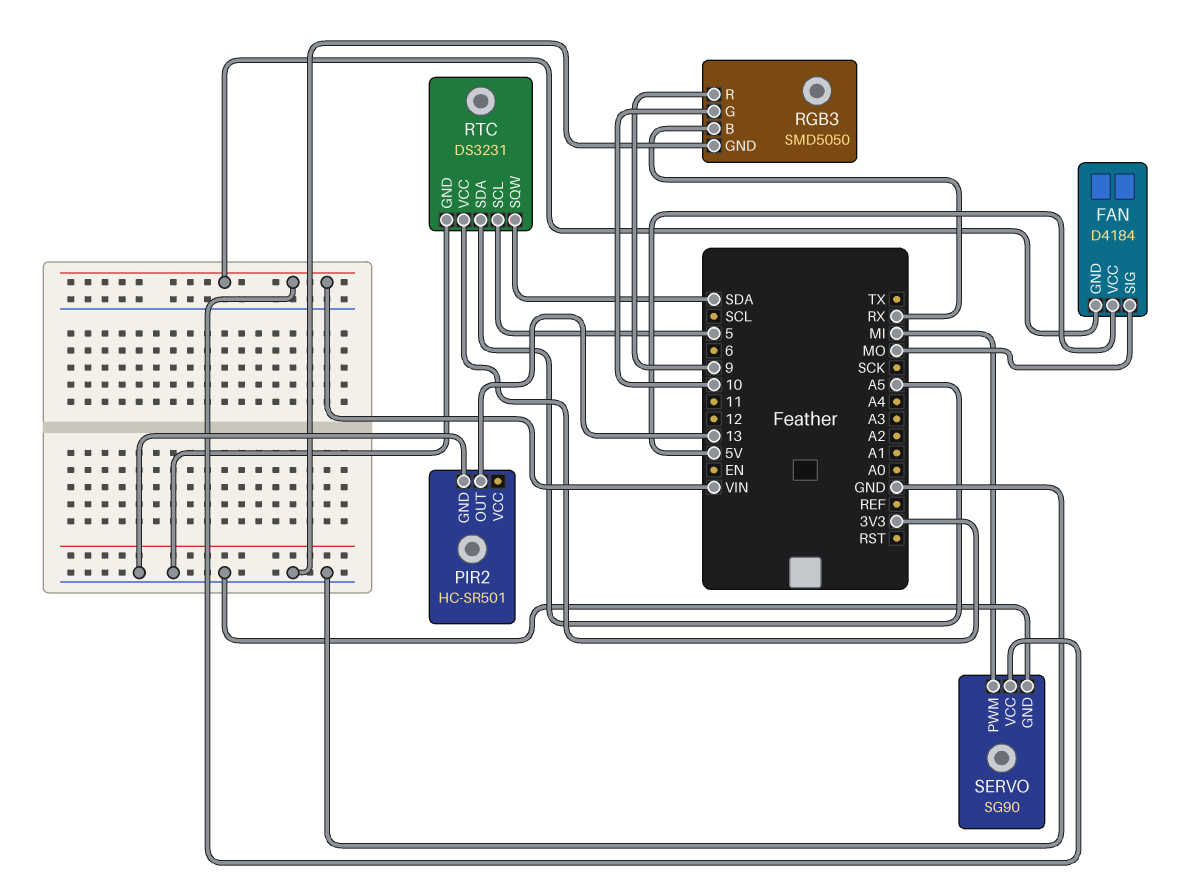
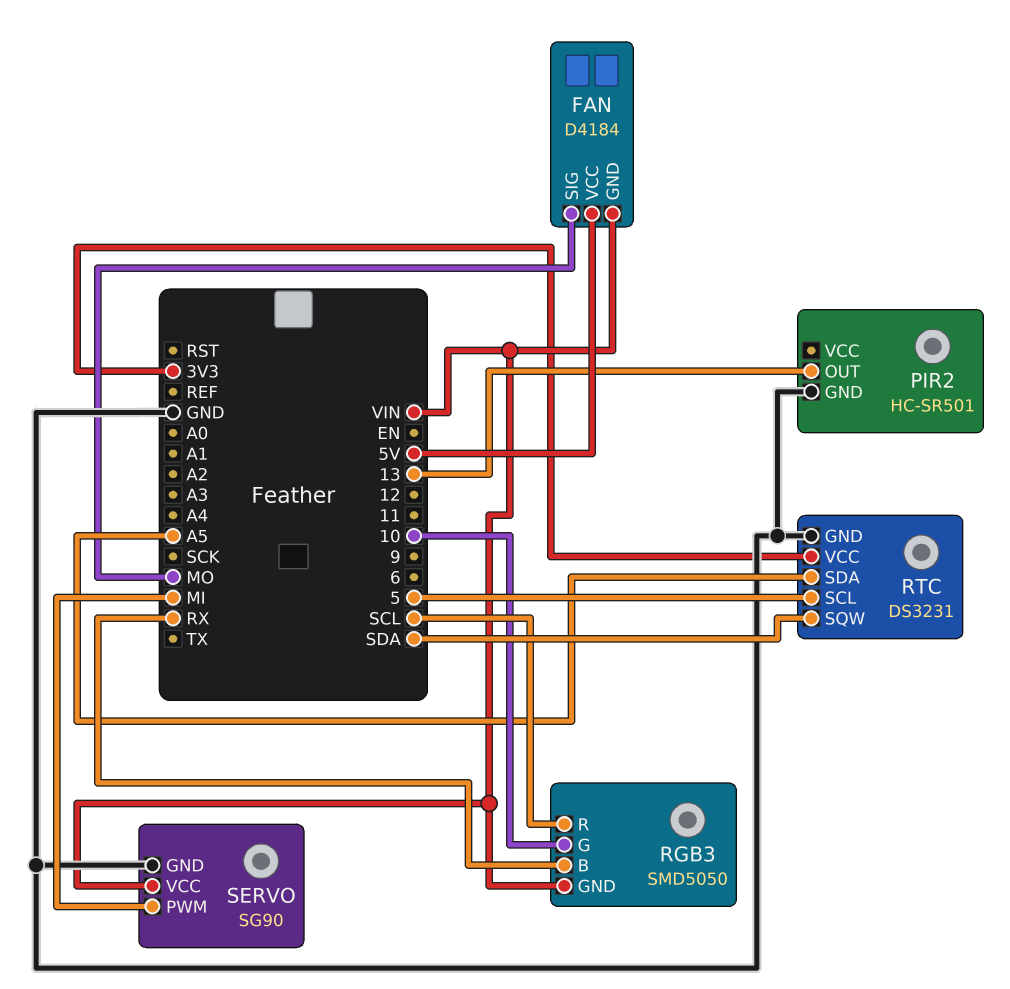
RGB3 pin GND: GND -> VIN
RGB3 pin R: 9 -> SCL

